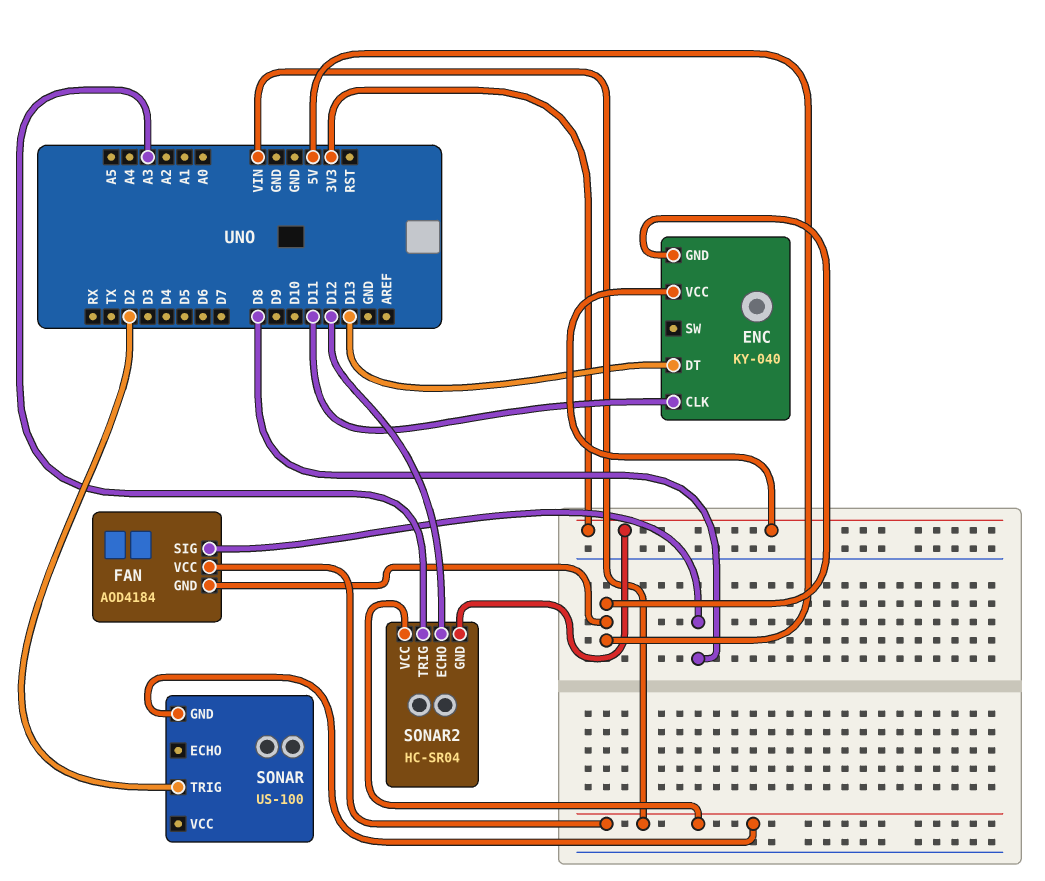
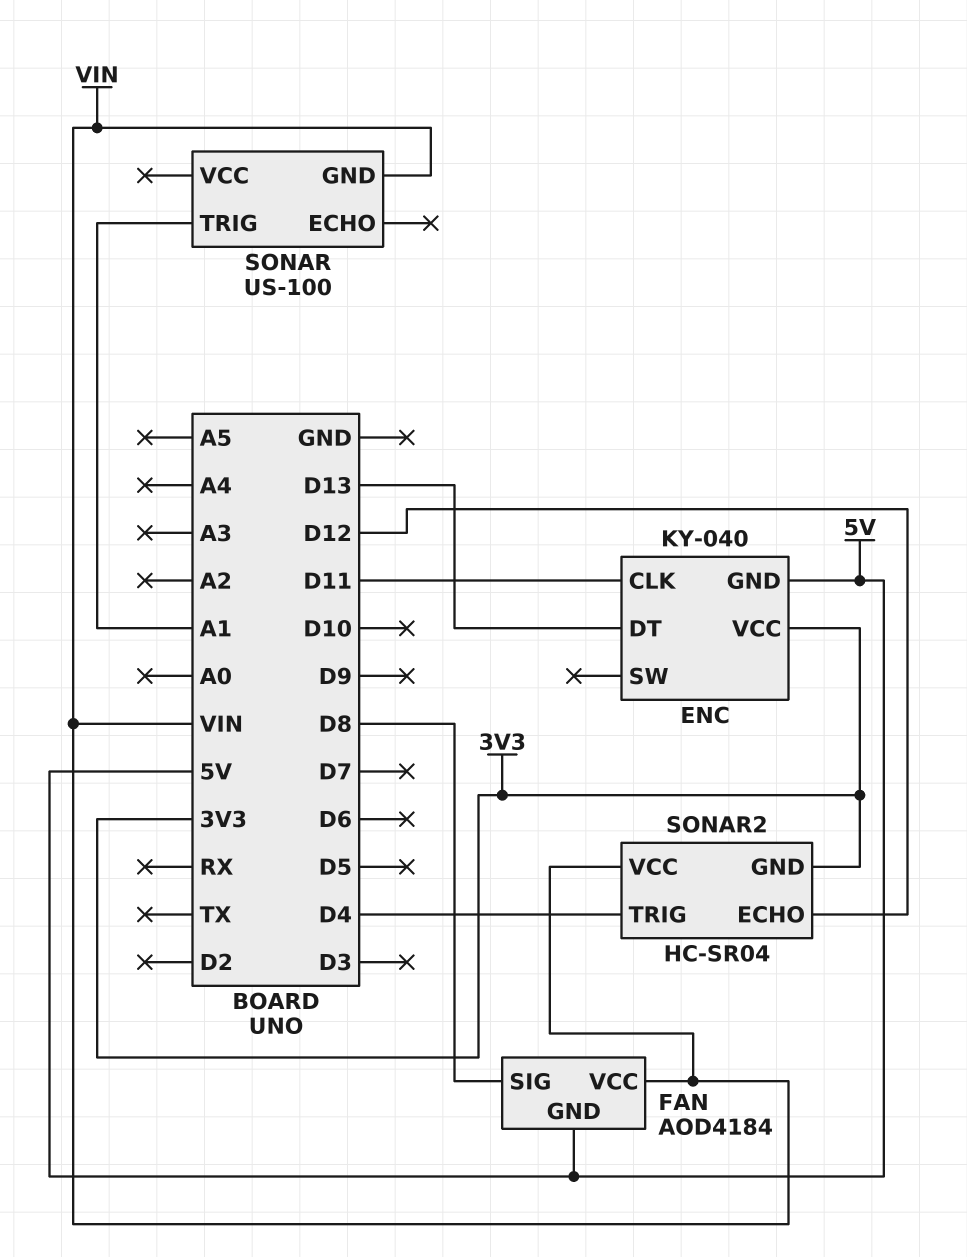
SONAR pin TRIG: D2 -> A1
SONAR2 pin TRIG: A3 -> D4

